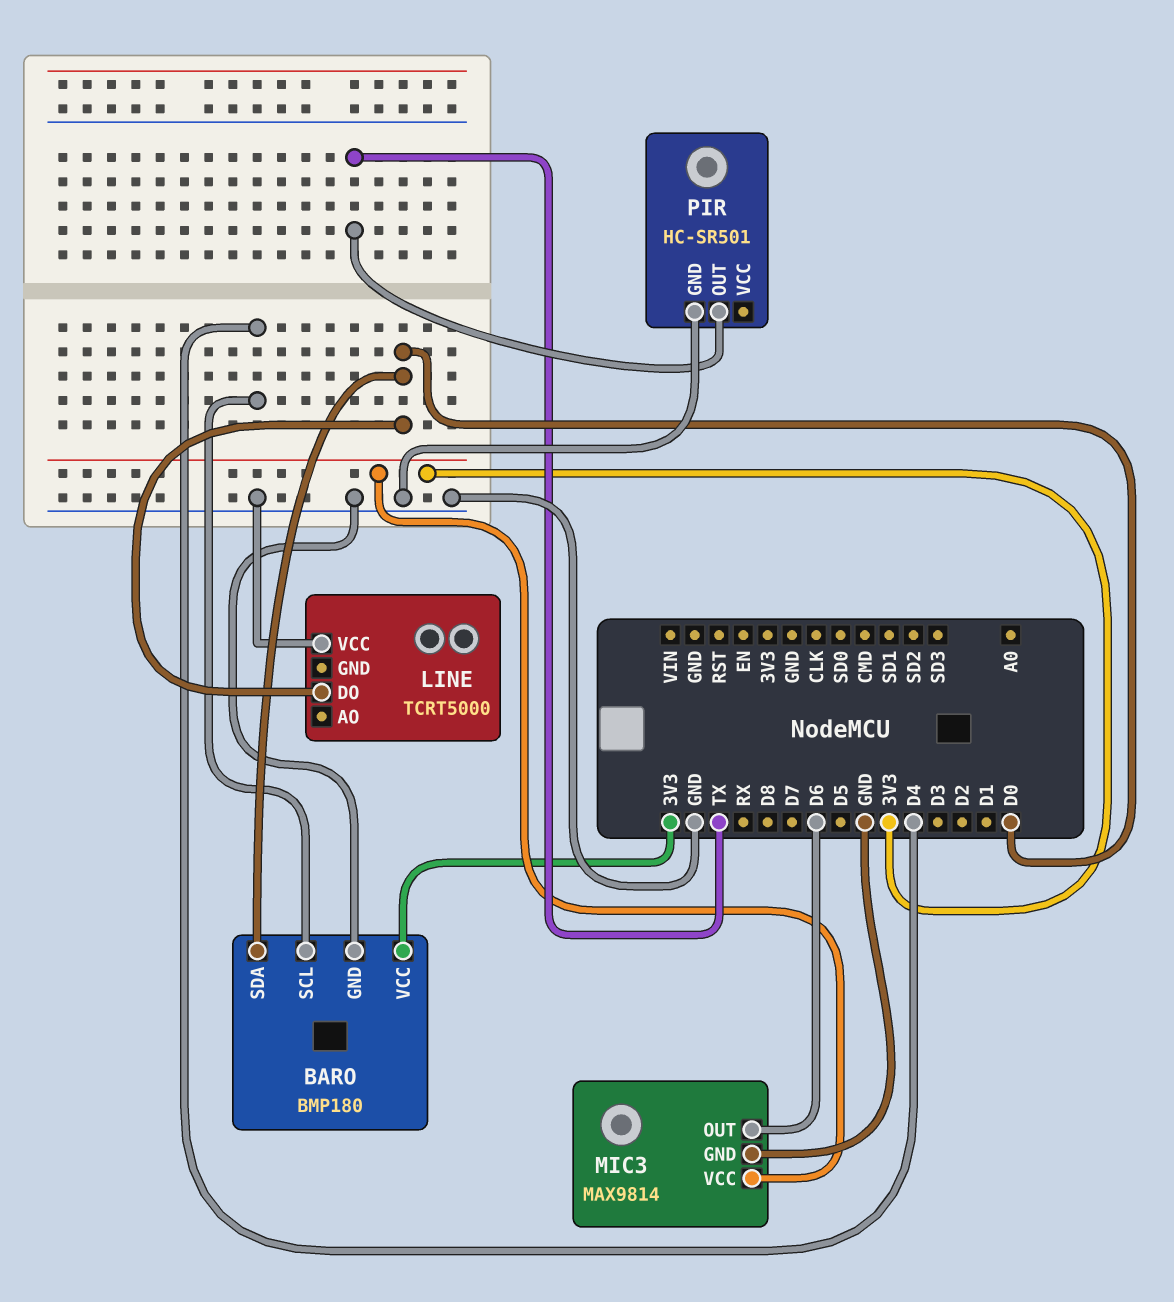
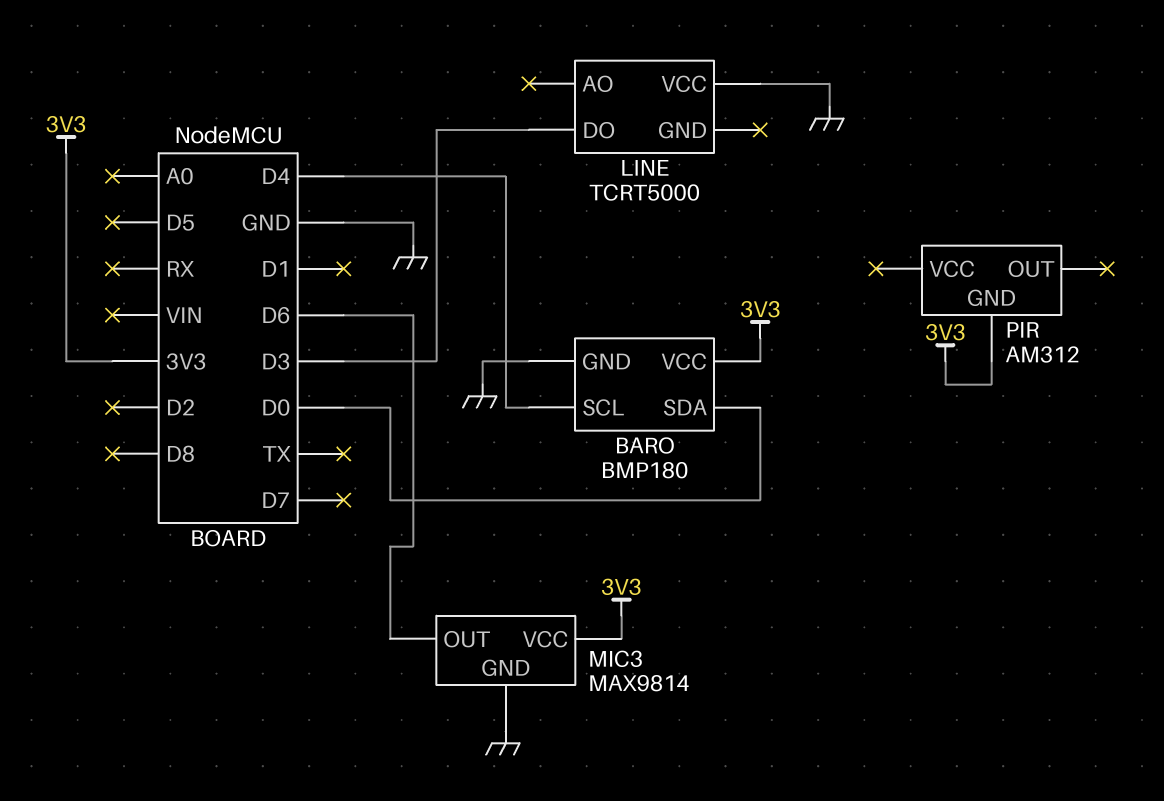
LINE pin DO: D0 -> D3
PIR: HC-SR501 -> AM312
PIR pin GND: GND -> 3V3
PIR pin OUT: TX -> none

